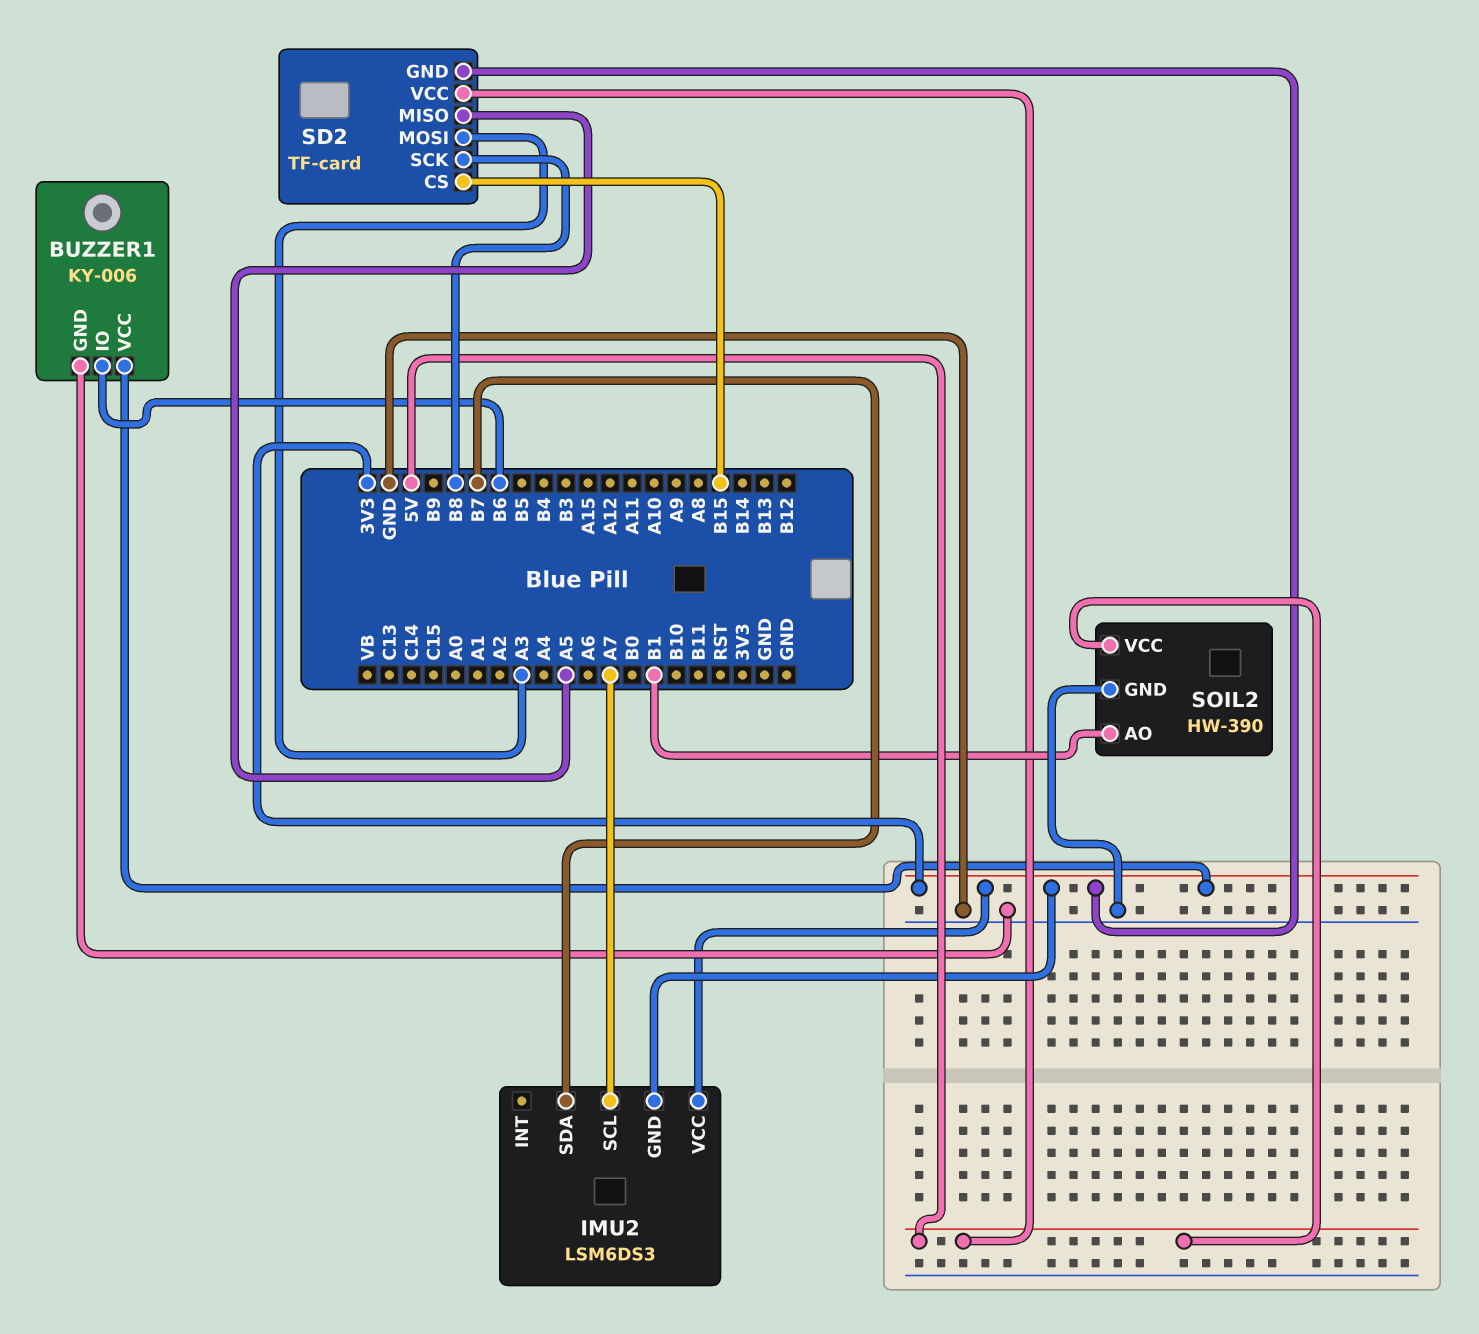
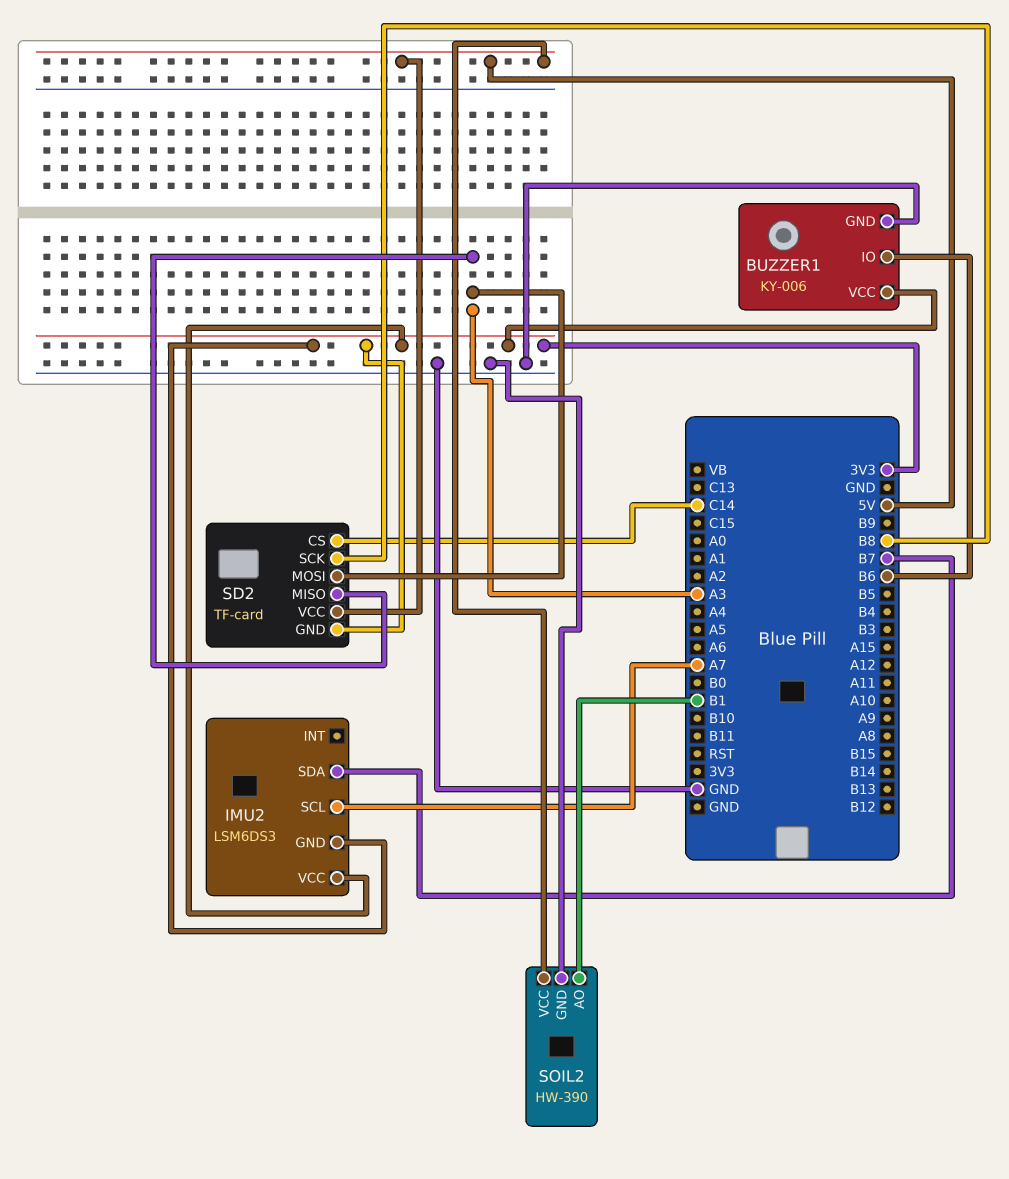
SD2 pin CS: B15 -> C14
SD2 pin MISO: A5 -> A3

